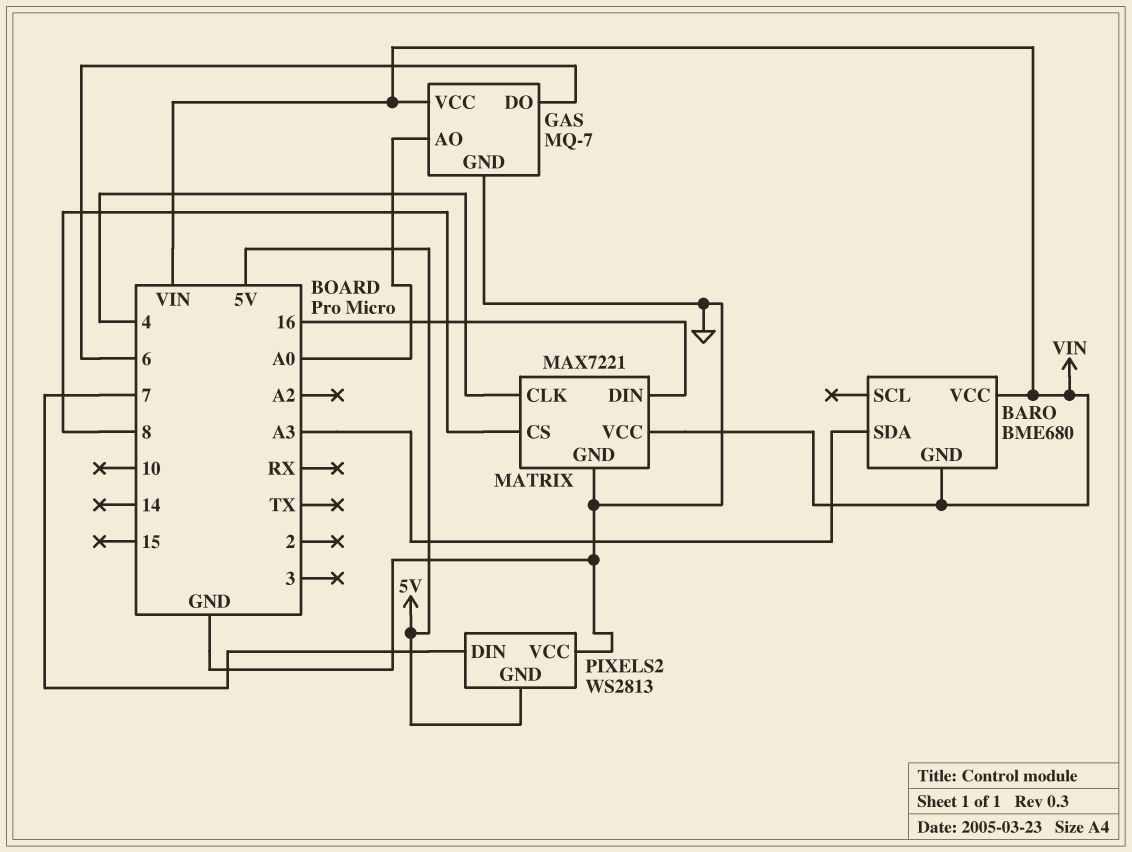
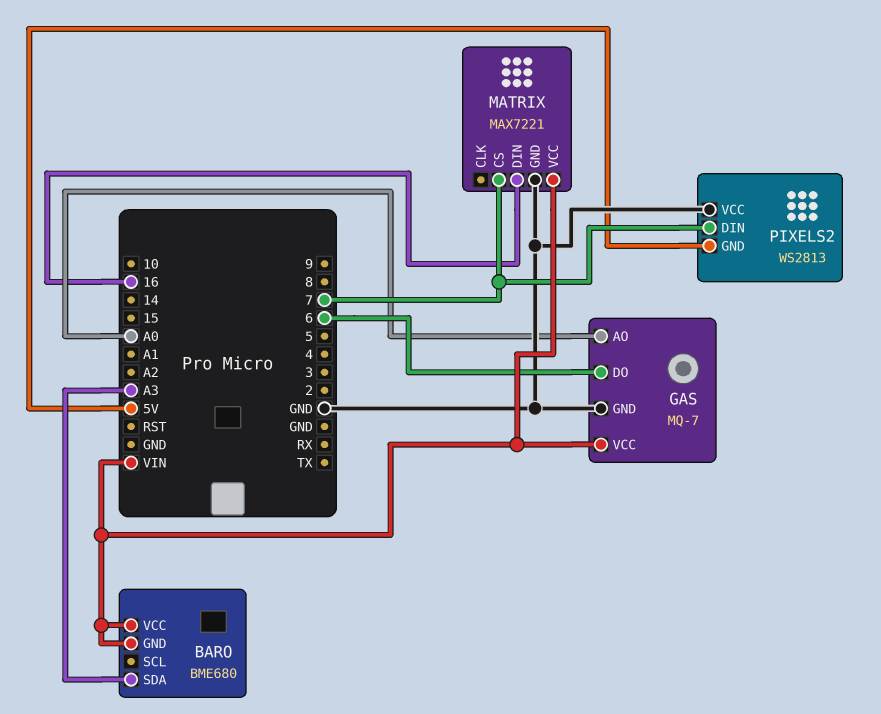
MATRIX pin CLK: 4 -> none
MATRIX pin CS: 8 -> 7

